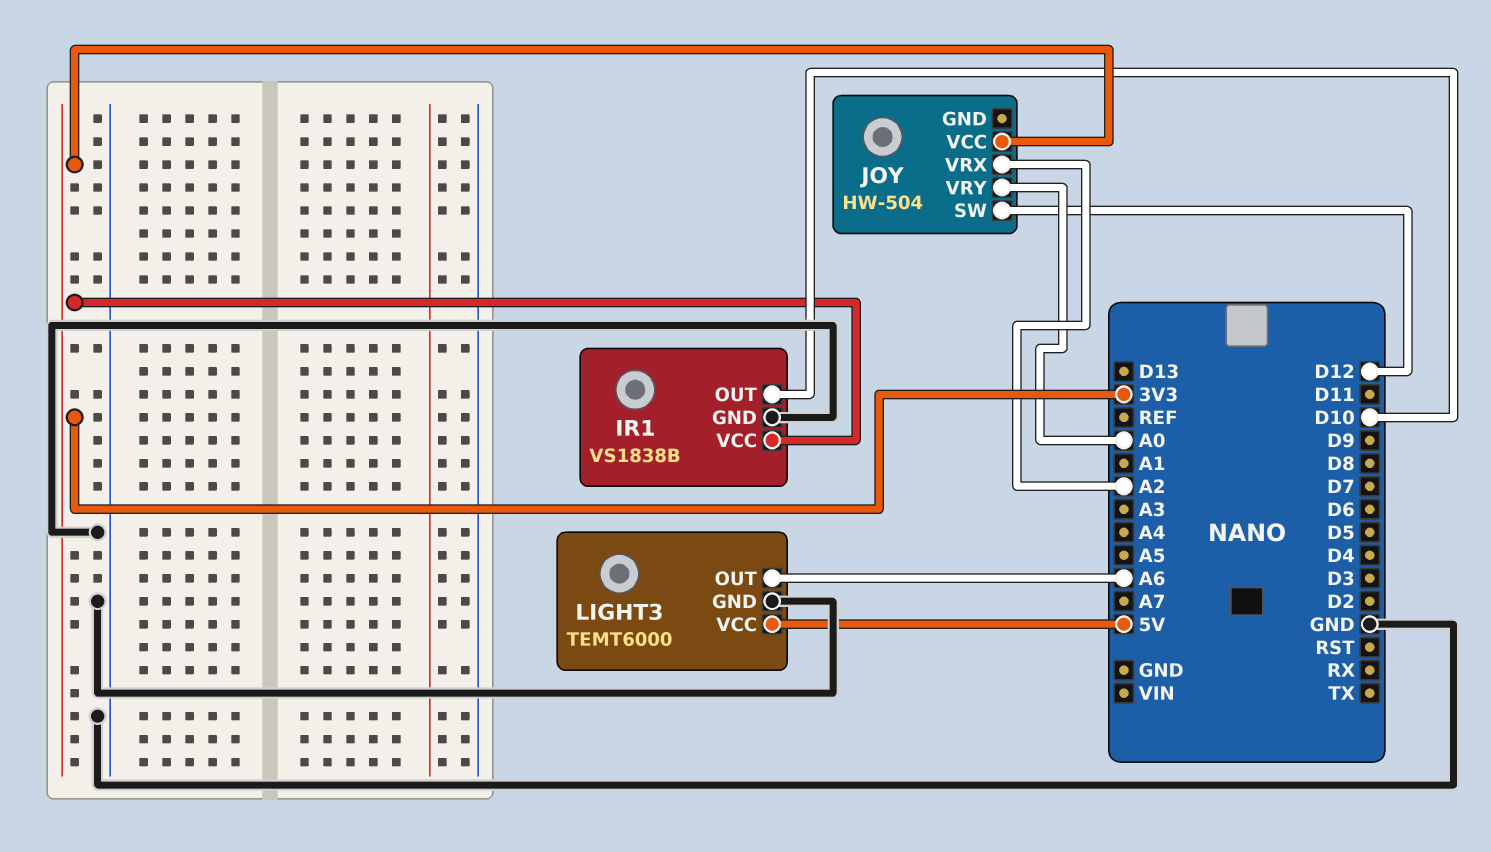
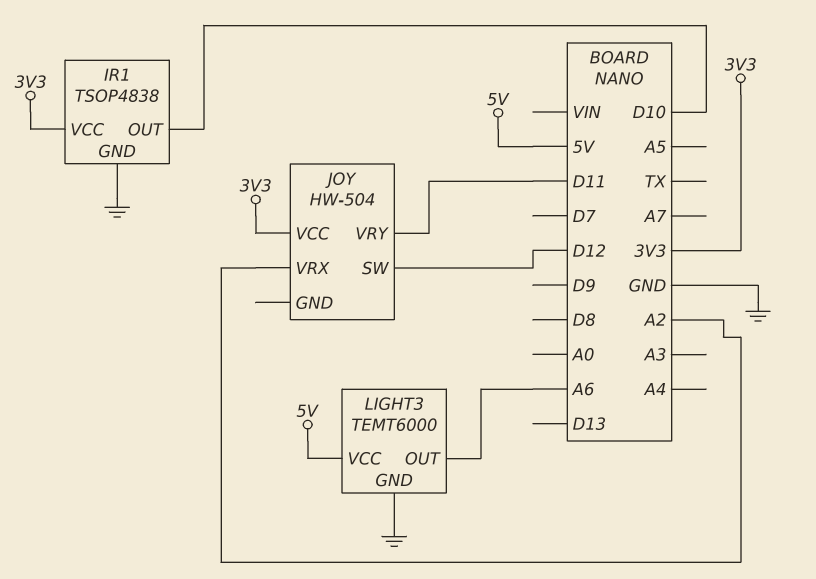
IR1: VS1838B -> TSOP4838
JOY pin VRY: A0 -> D11

